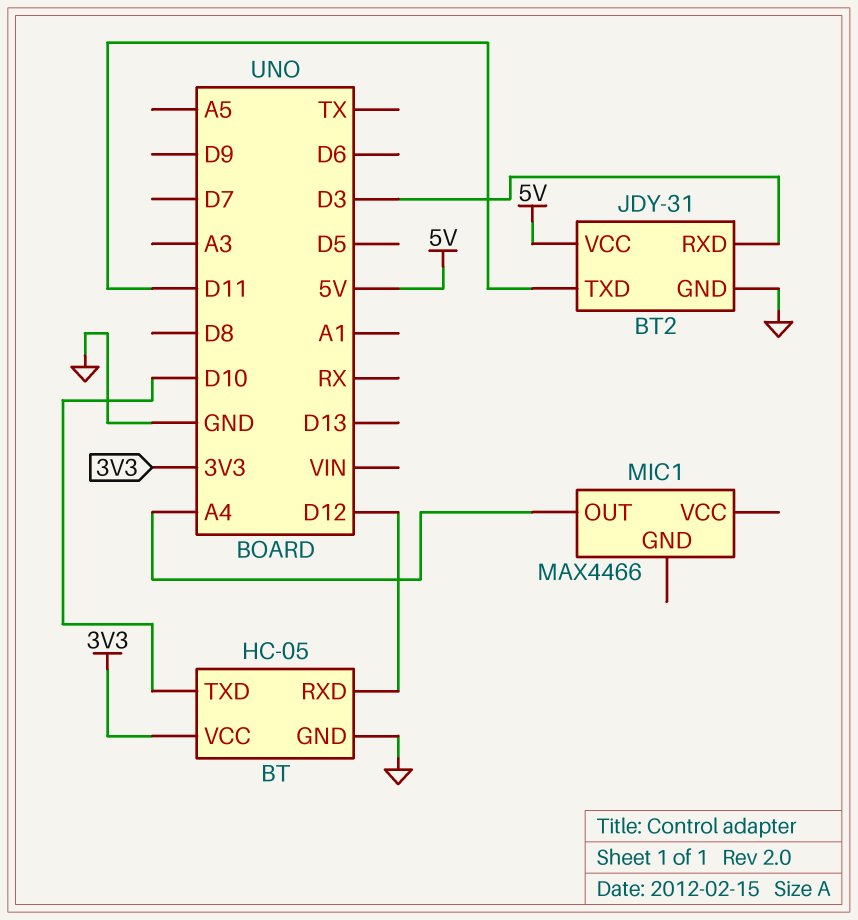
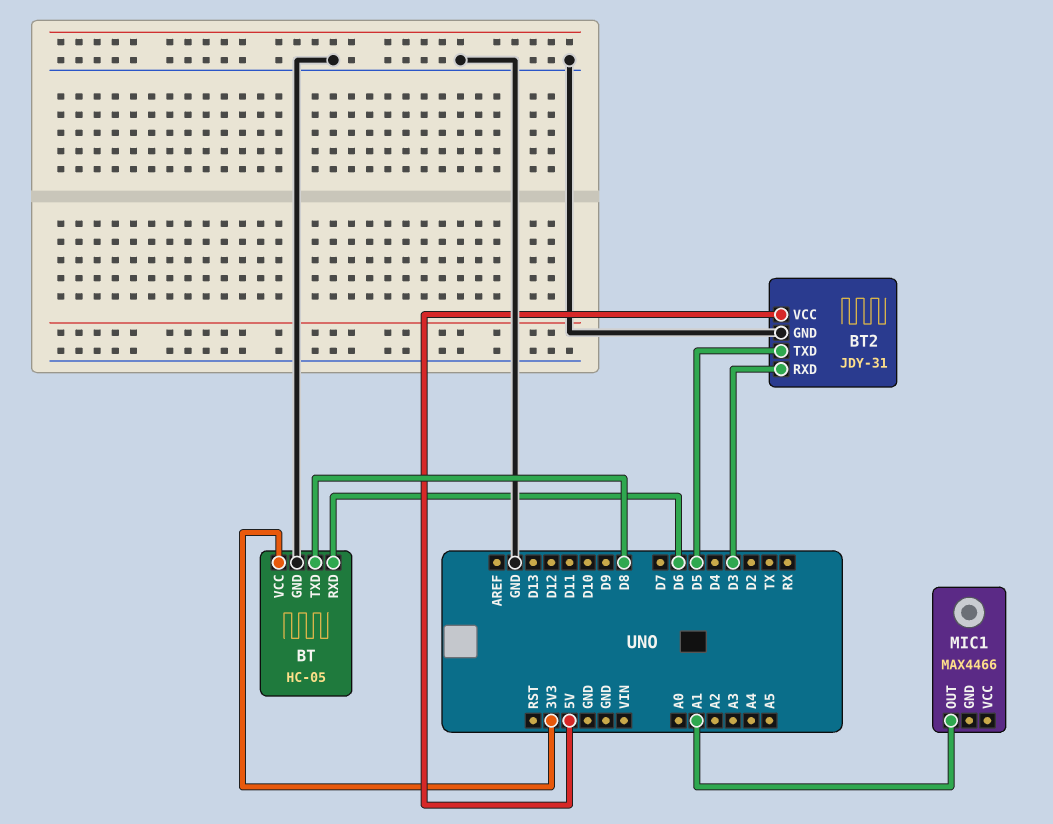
BT pin RXD: D12 -> D6
BT pin TXD: D10 -> D8
BT2 pin TXD: D11 -> D5
MIC1 pin OUT: A4 -> A1

